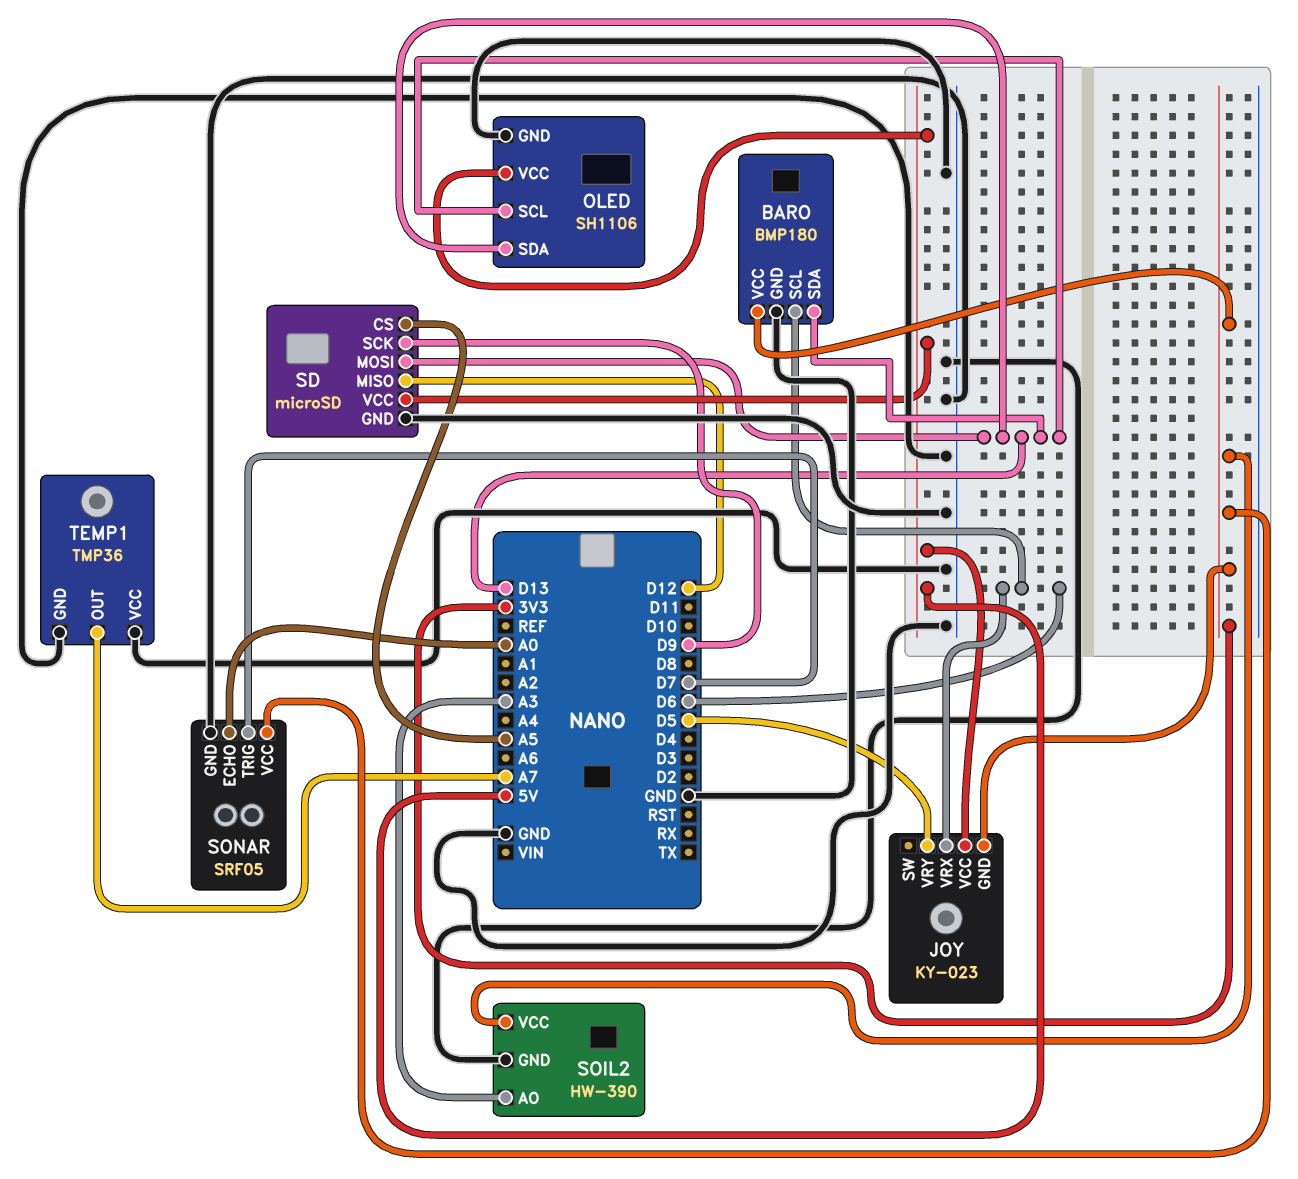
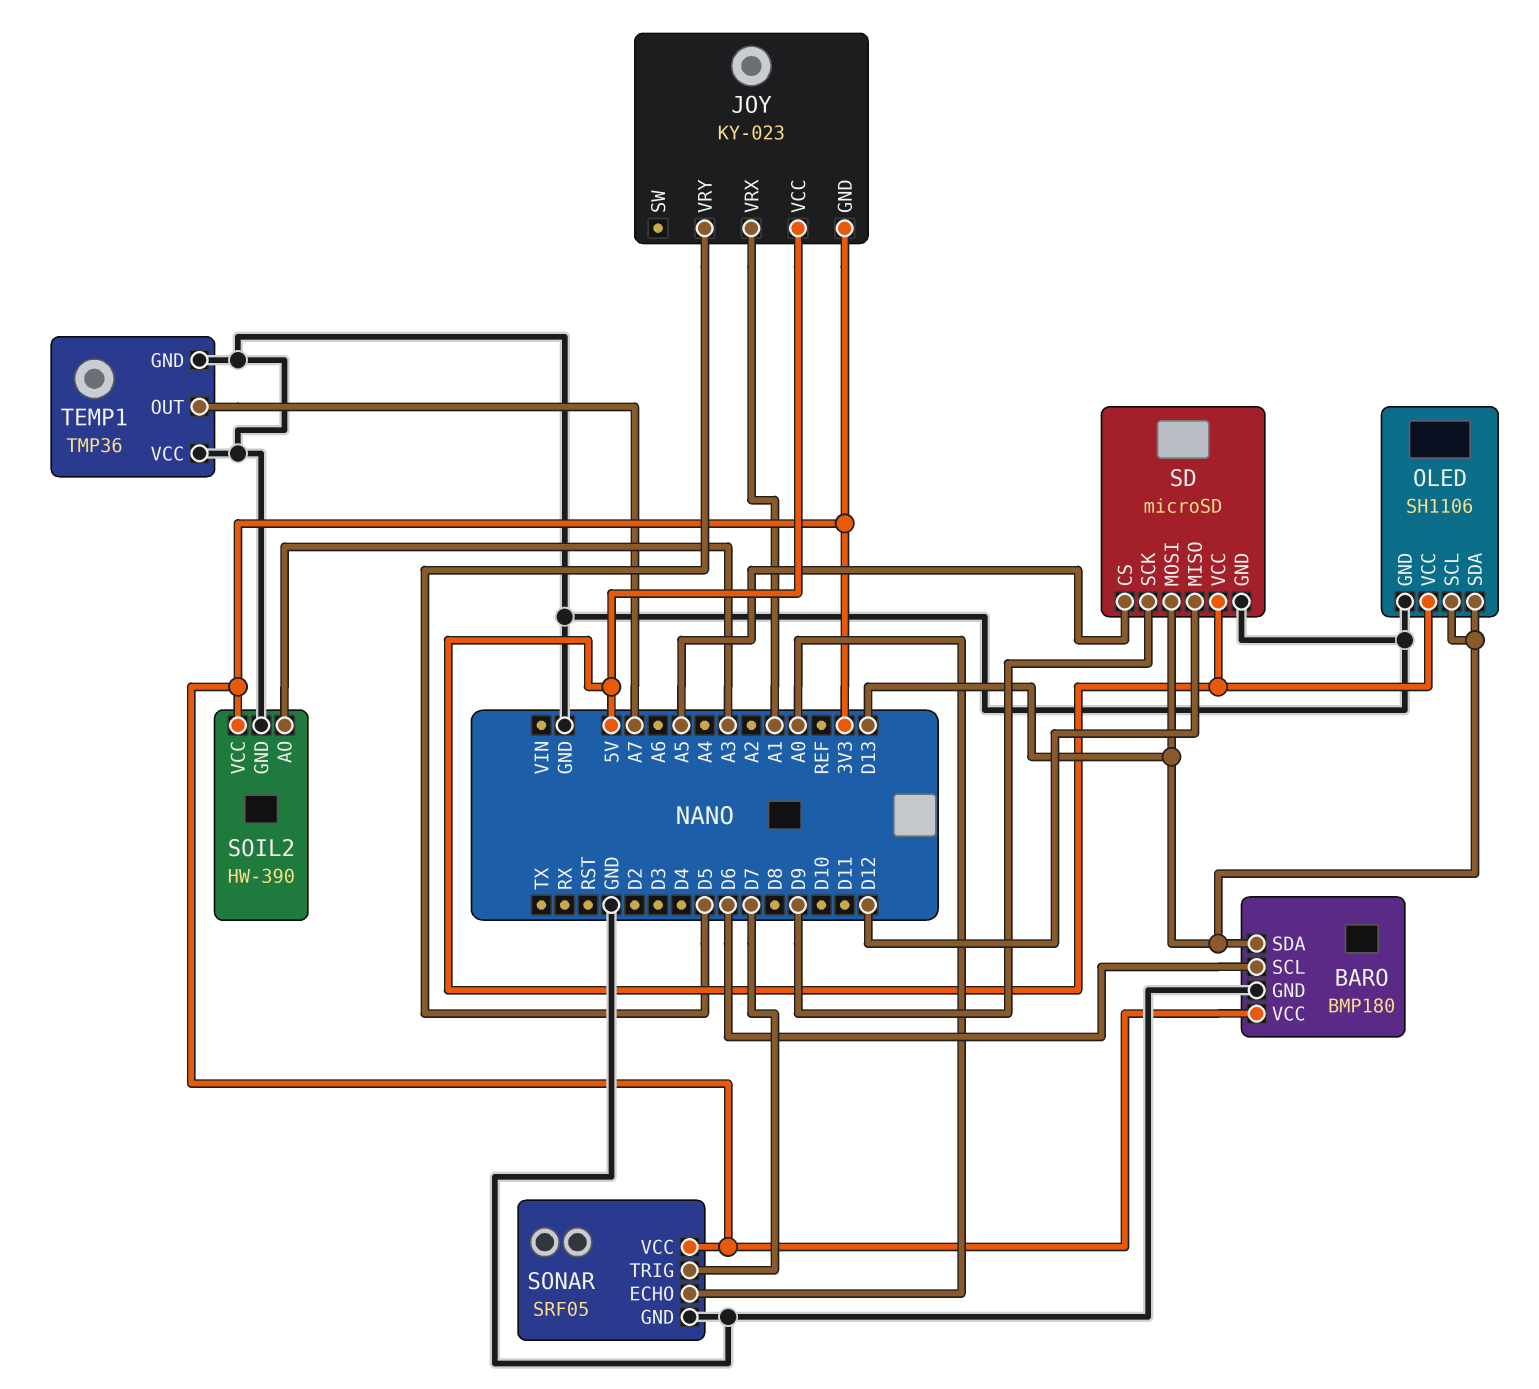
JOY pin VRX: D6 -> A1

